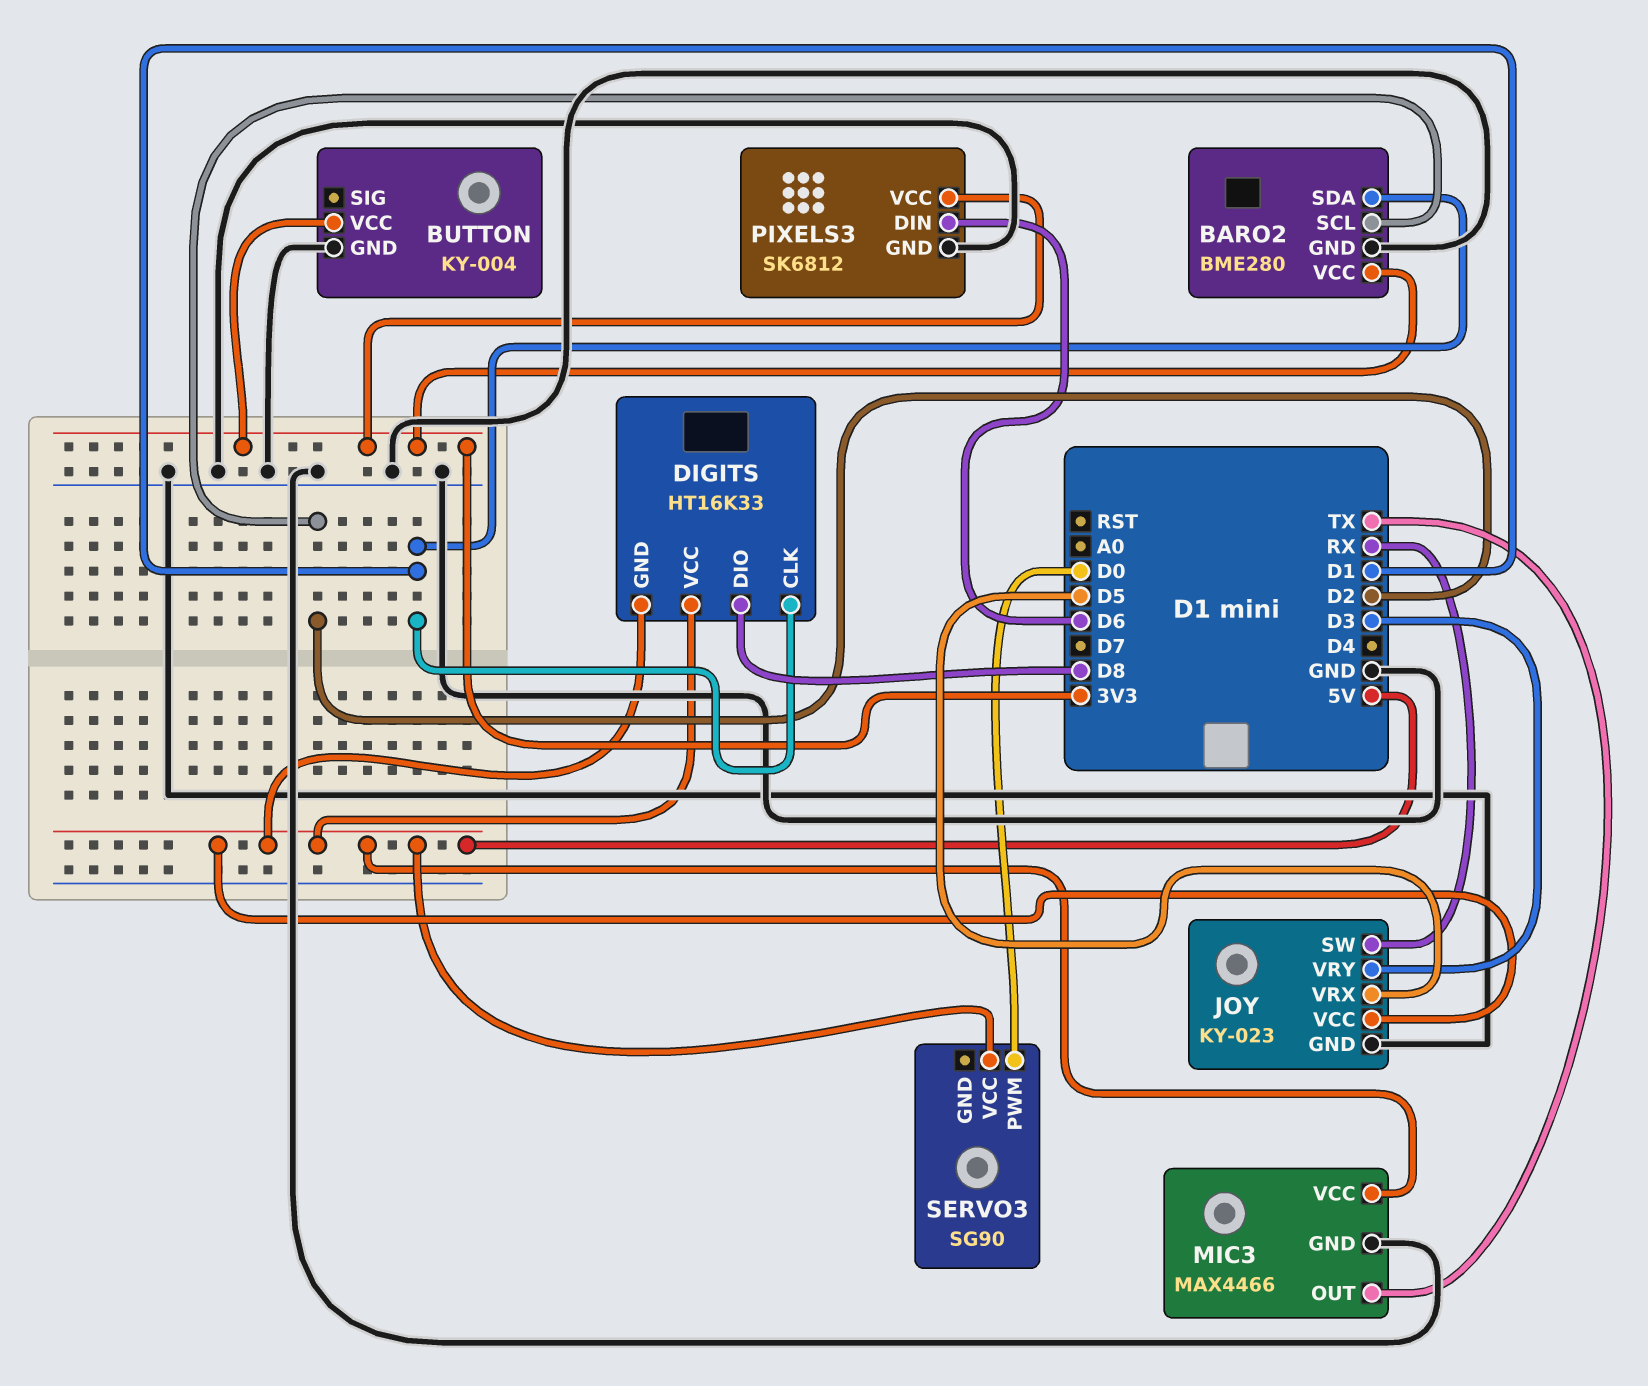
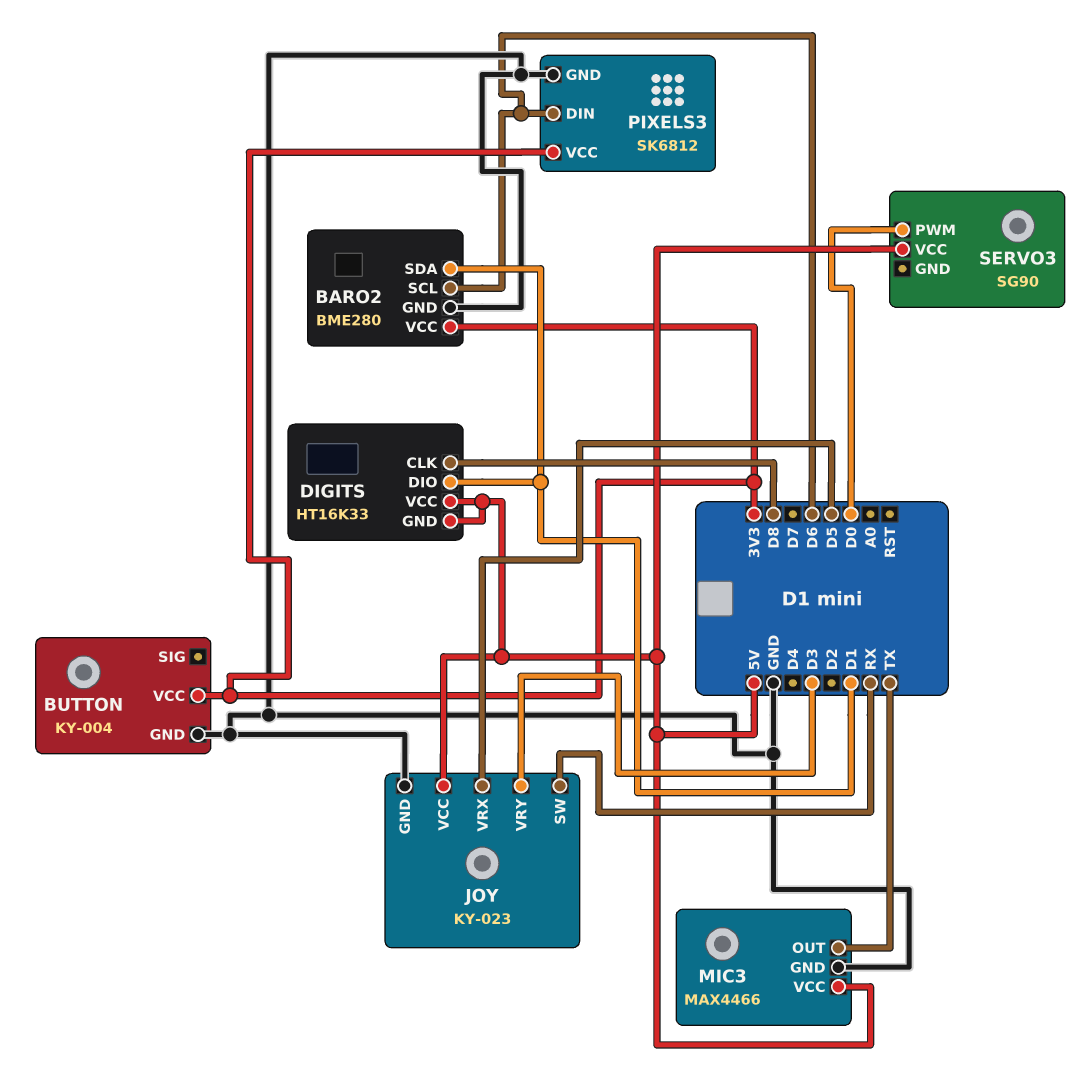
BARO2 pin SCL: D2 -> D6
DIGITS pin CLK: D1 -> D8
DIGITS pin DIO: D8 -> D1

